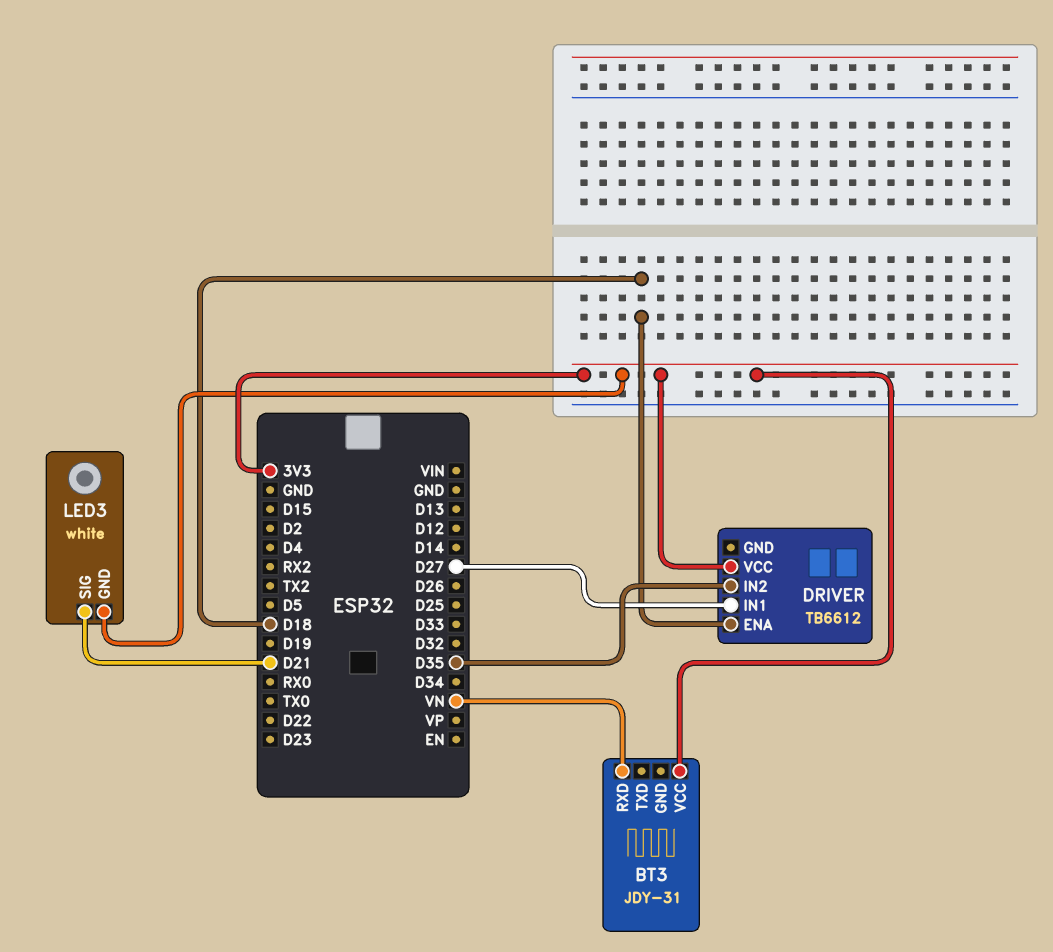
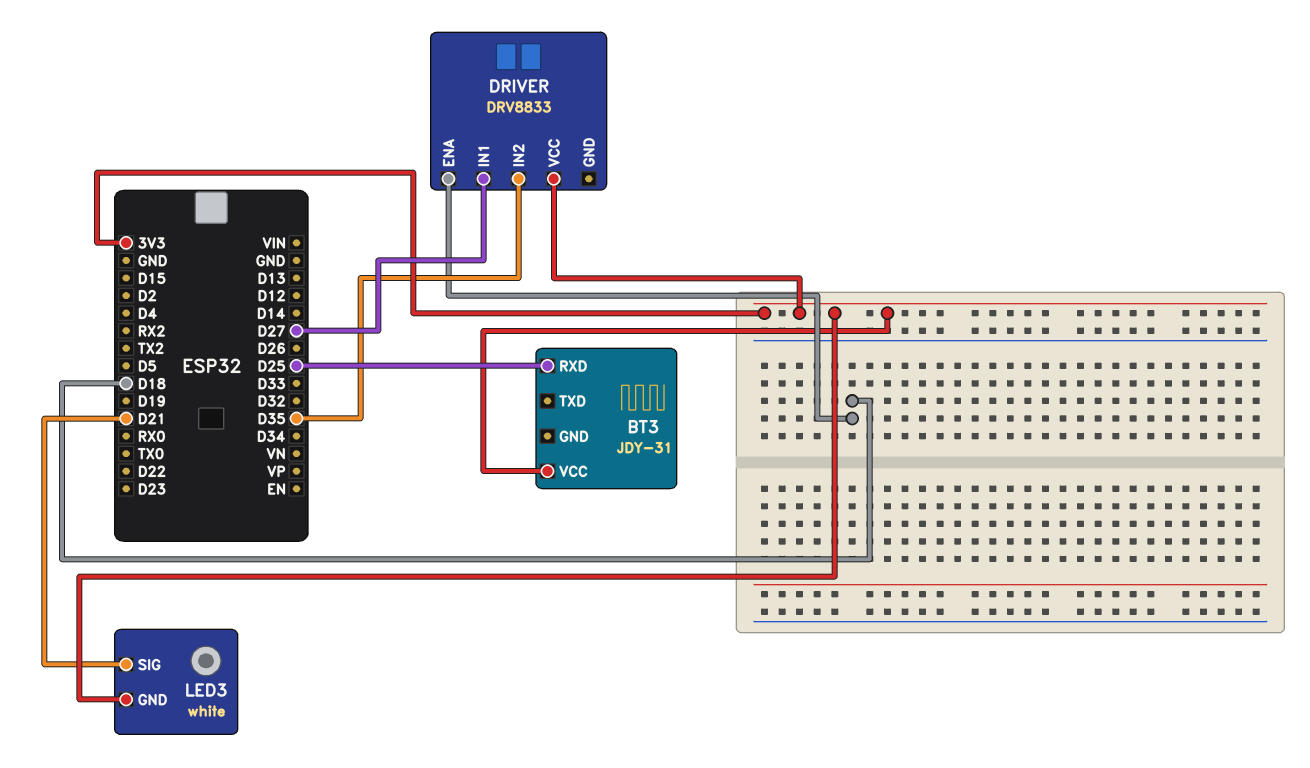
BT3 pin RXD: VN -> D25
DRIVER: TB6612 -> DRV8833

